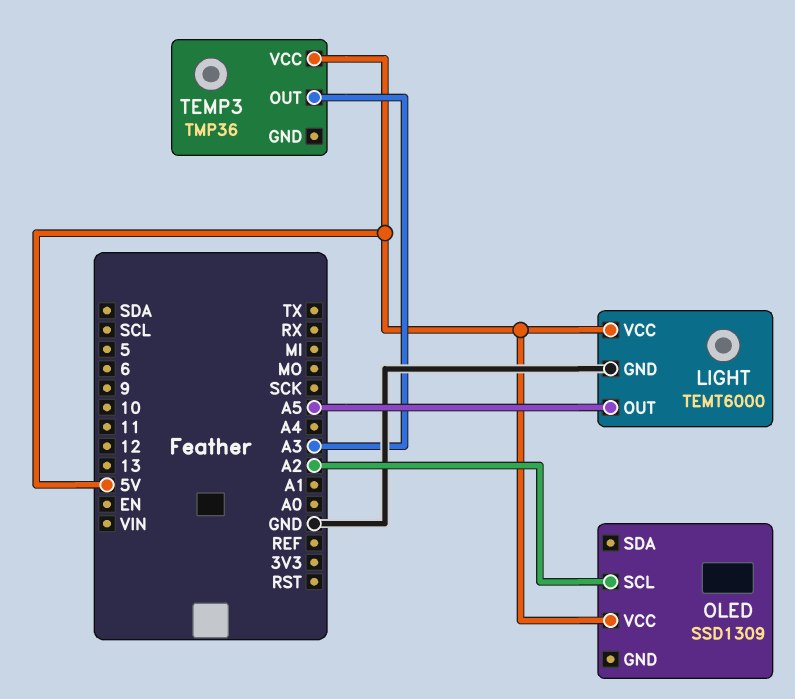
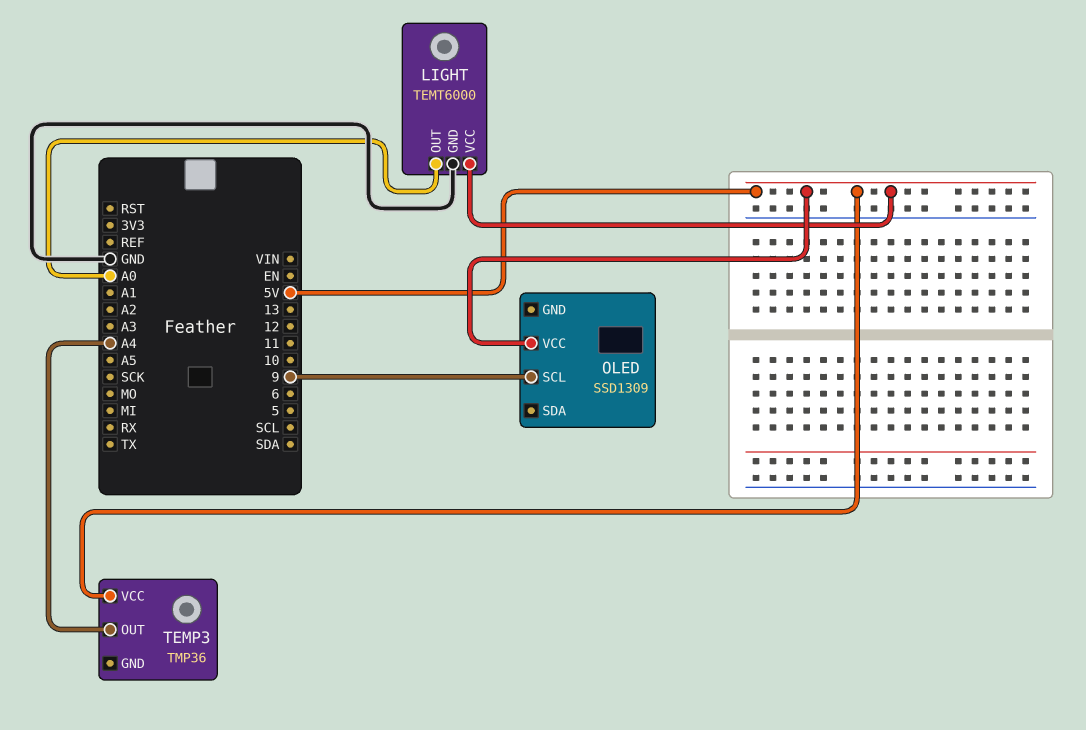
LIGHT pin OUT: A5 -> A0
OLED pin SCL: A2 -> 9
TEMP3 pin OUT: A3 -> A4

